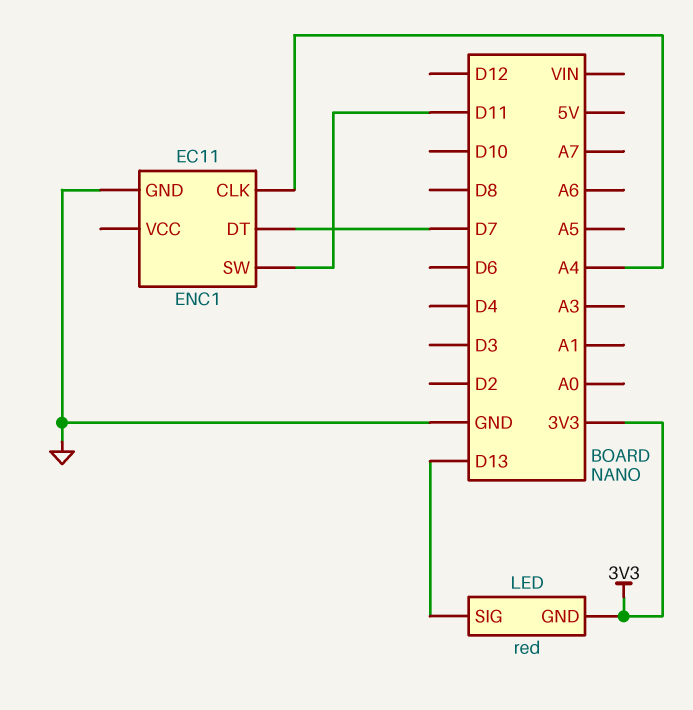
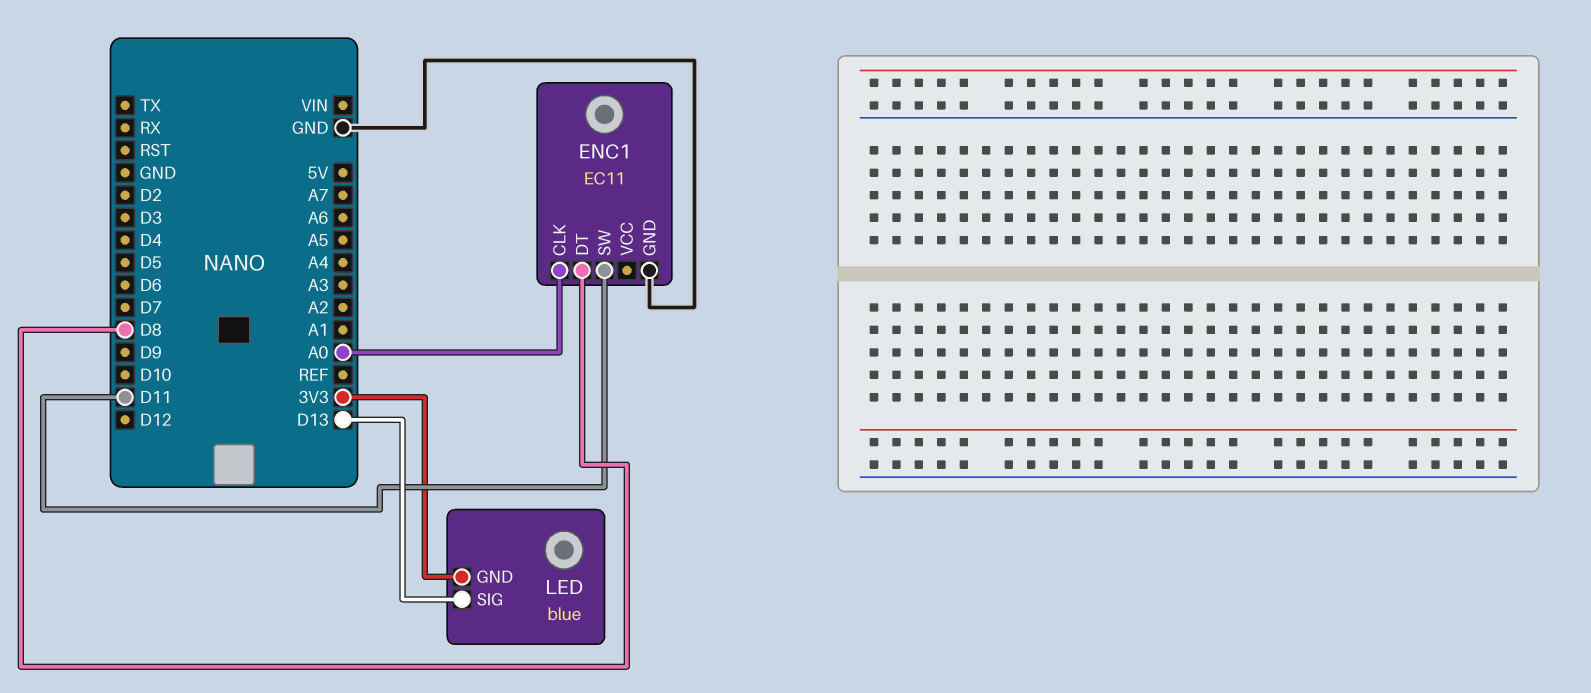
ENC1 pin CLK: A4 -> A0
ENC1 pin DT: D7 -> D8
LED: red -> blue

